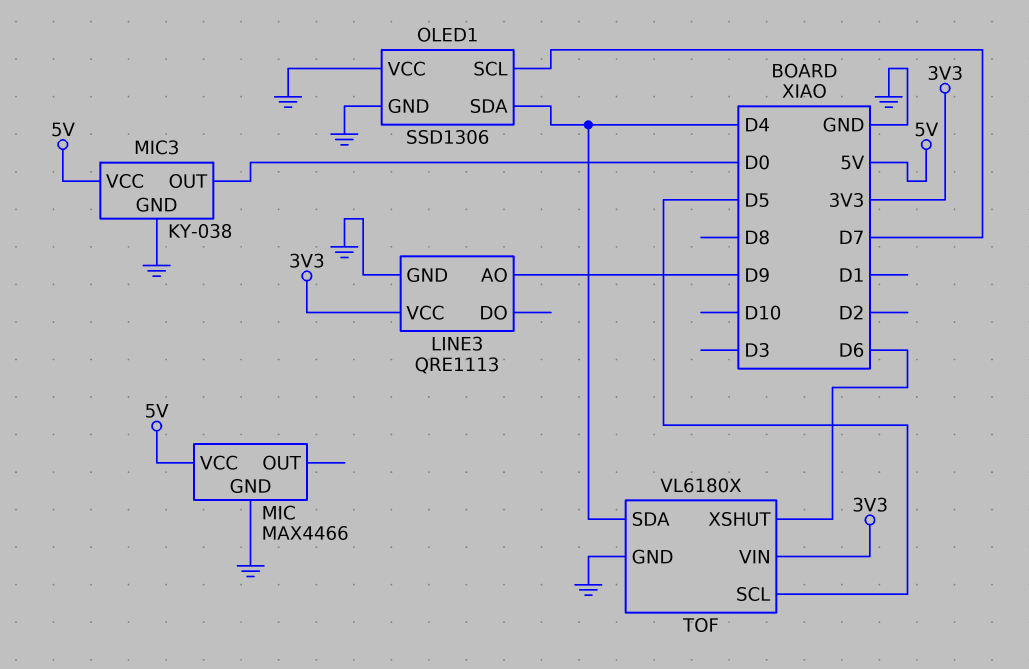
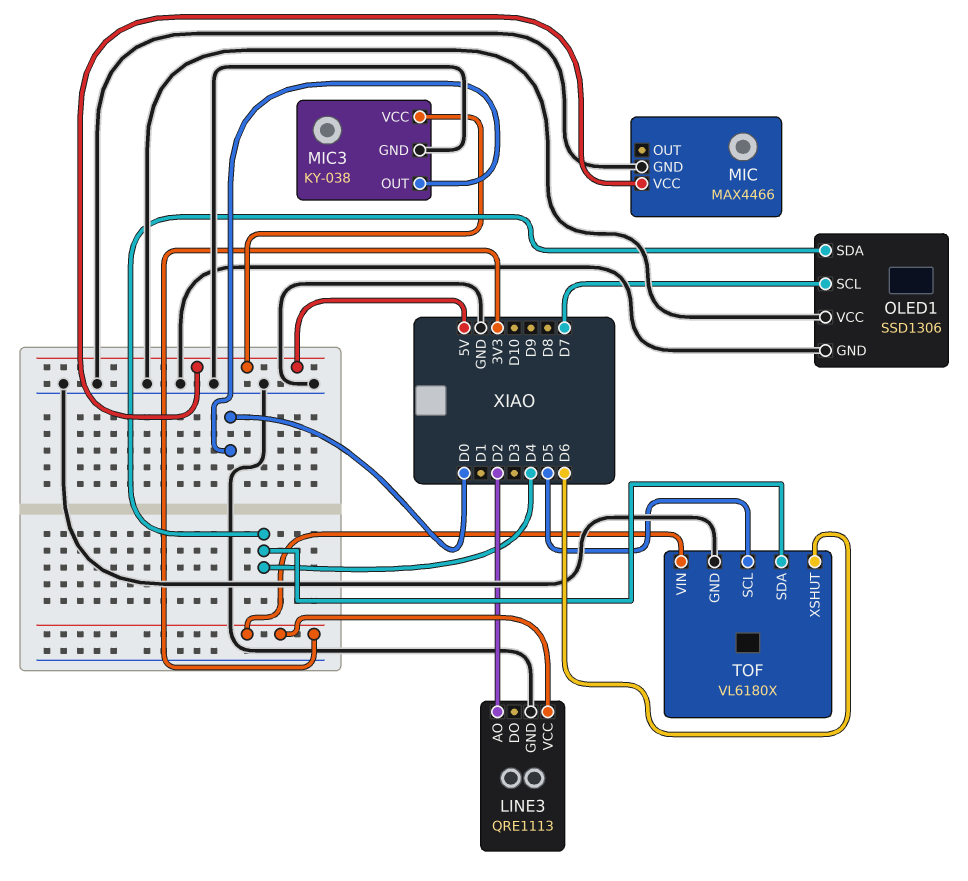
LINE3 pin AO: D9 -> D2

